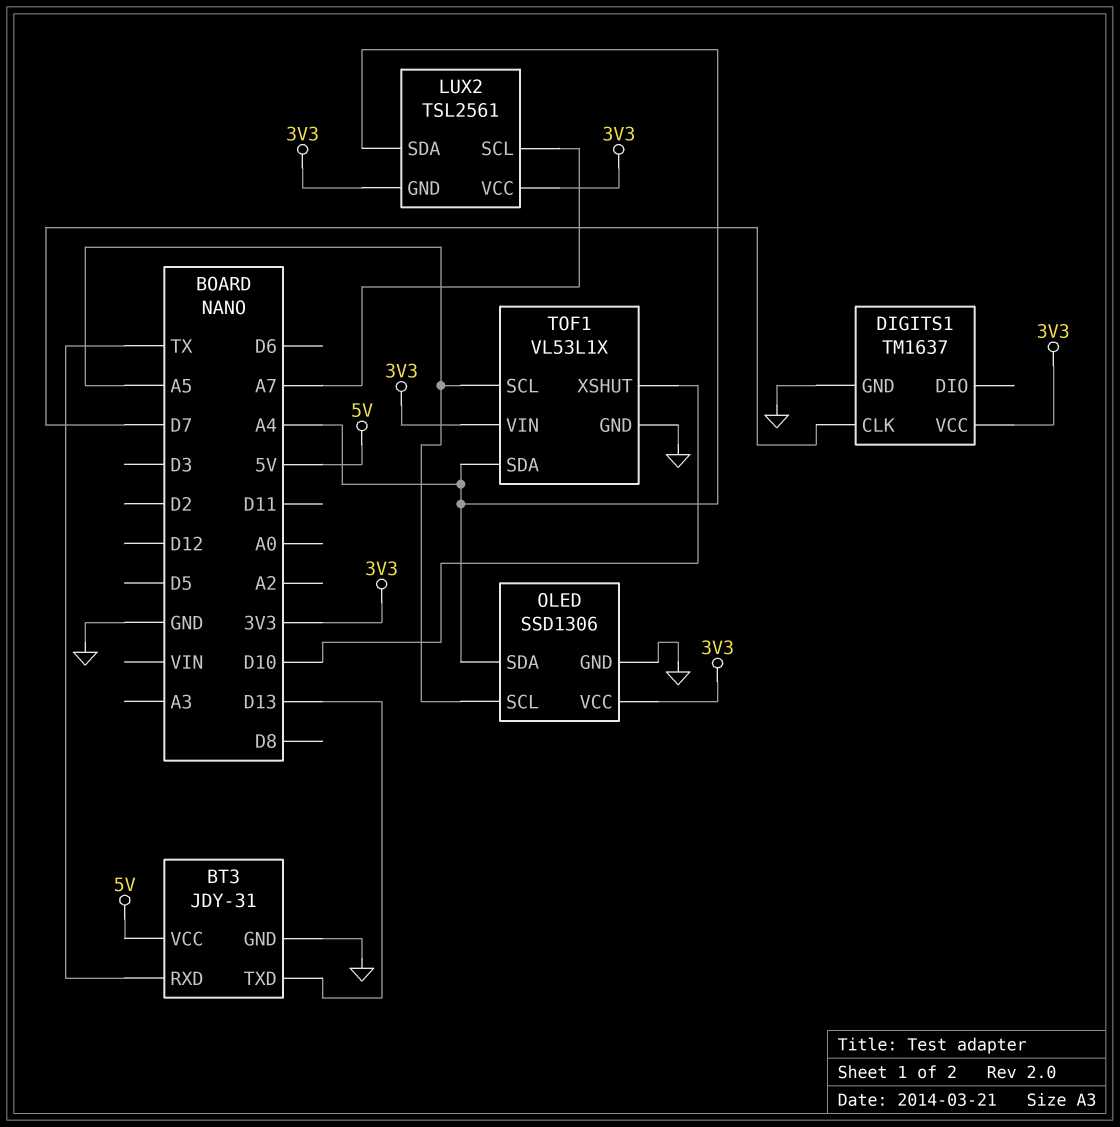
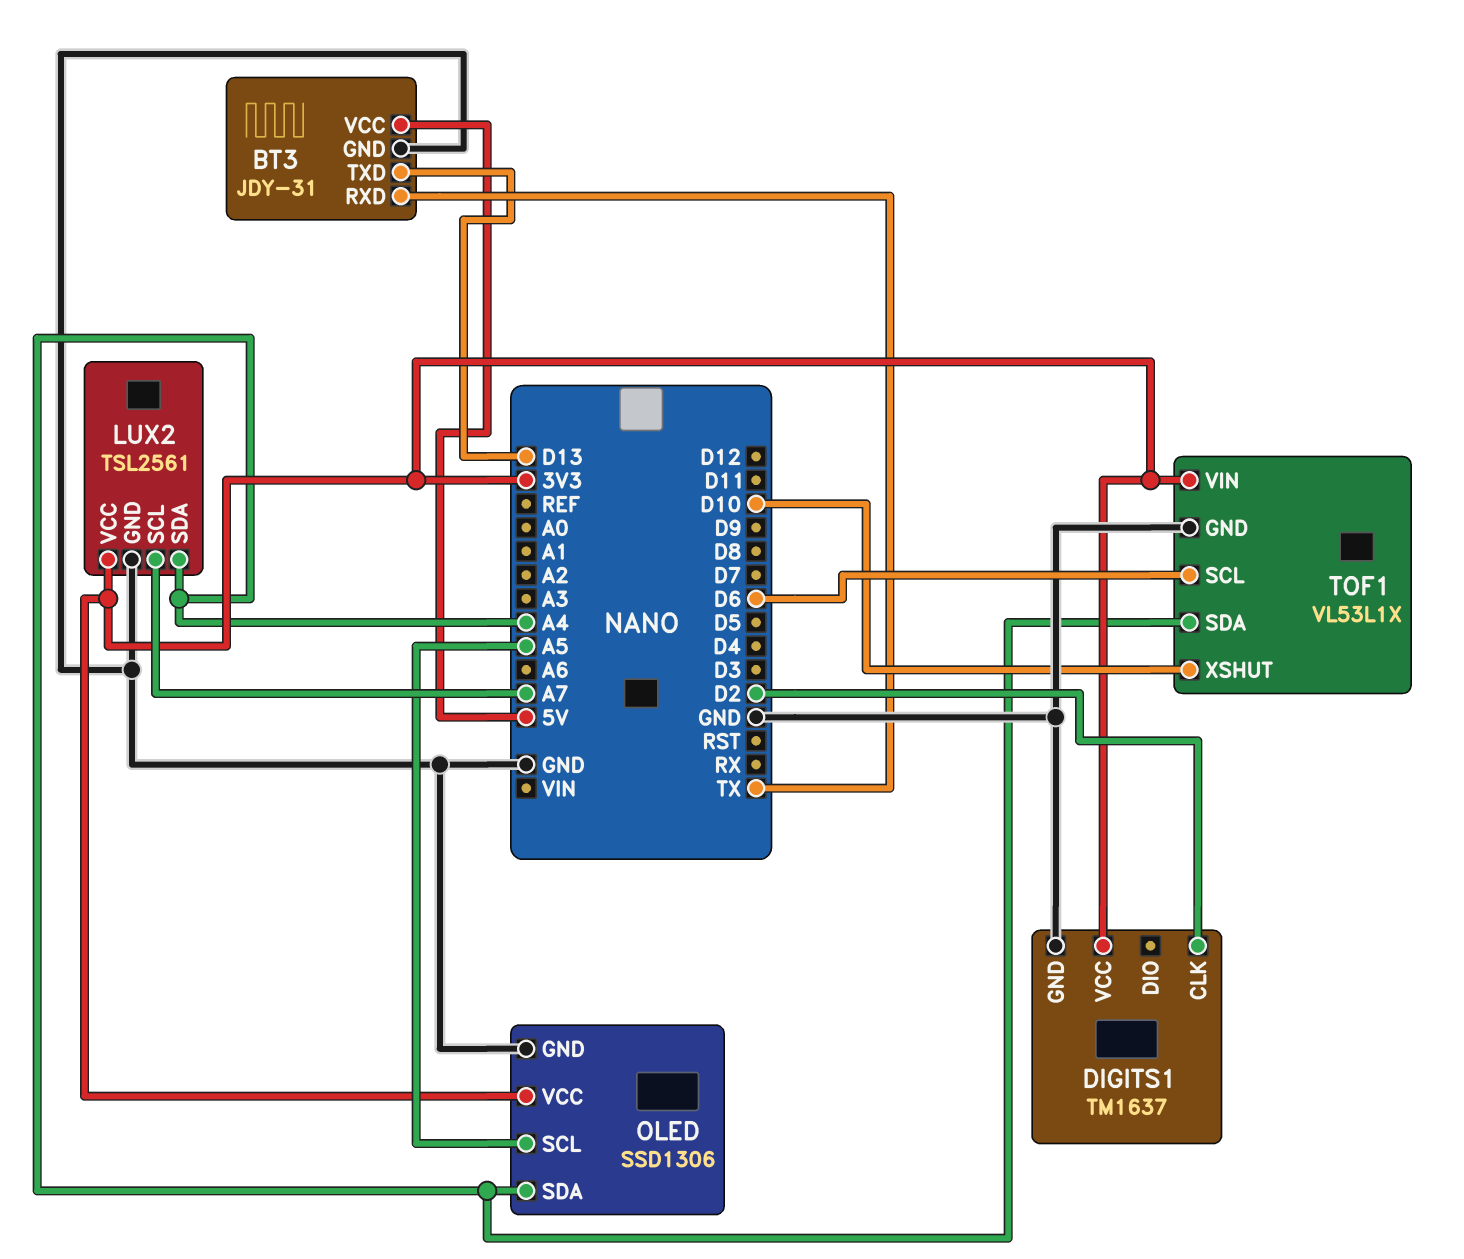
DIGITS1 pin CLK: D7 -> D2
LUX2 pin GND: 3V3 -> GND
TOF1 pin SCL: A5 -> D6

